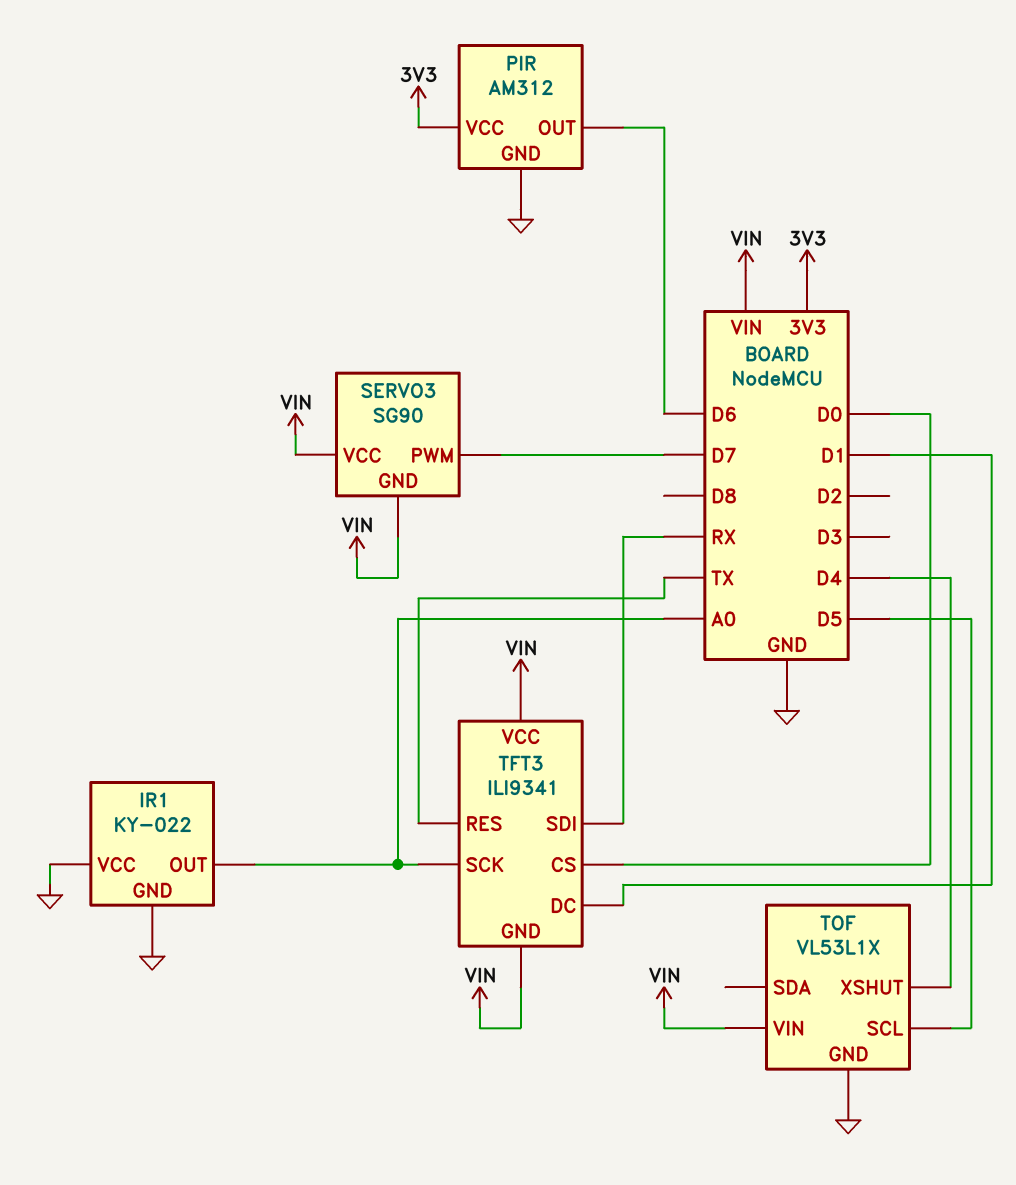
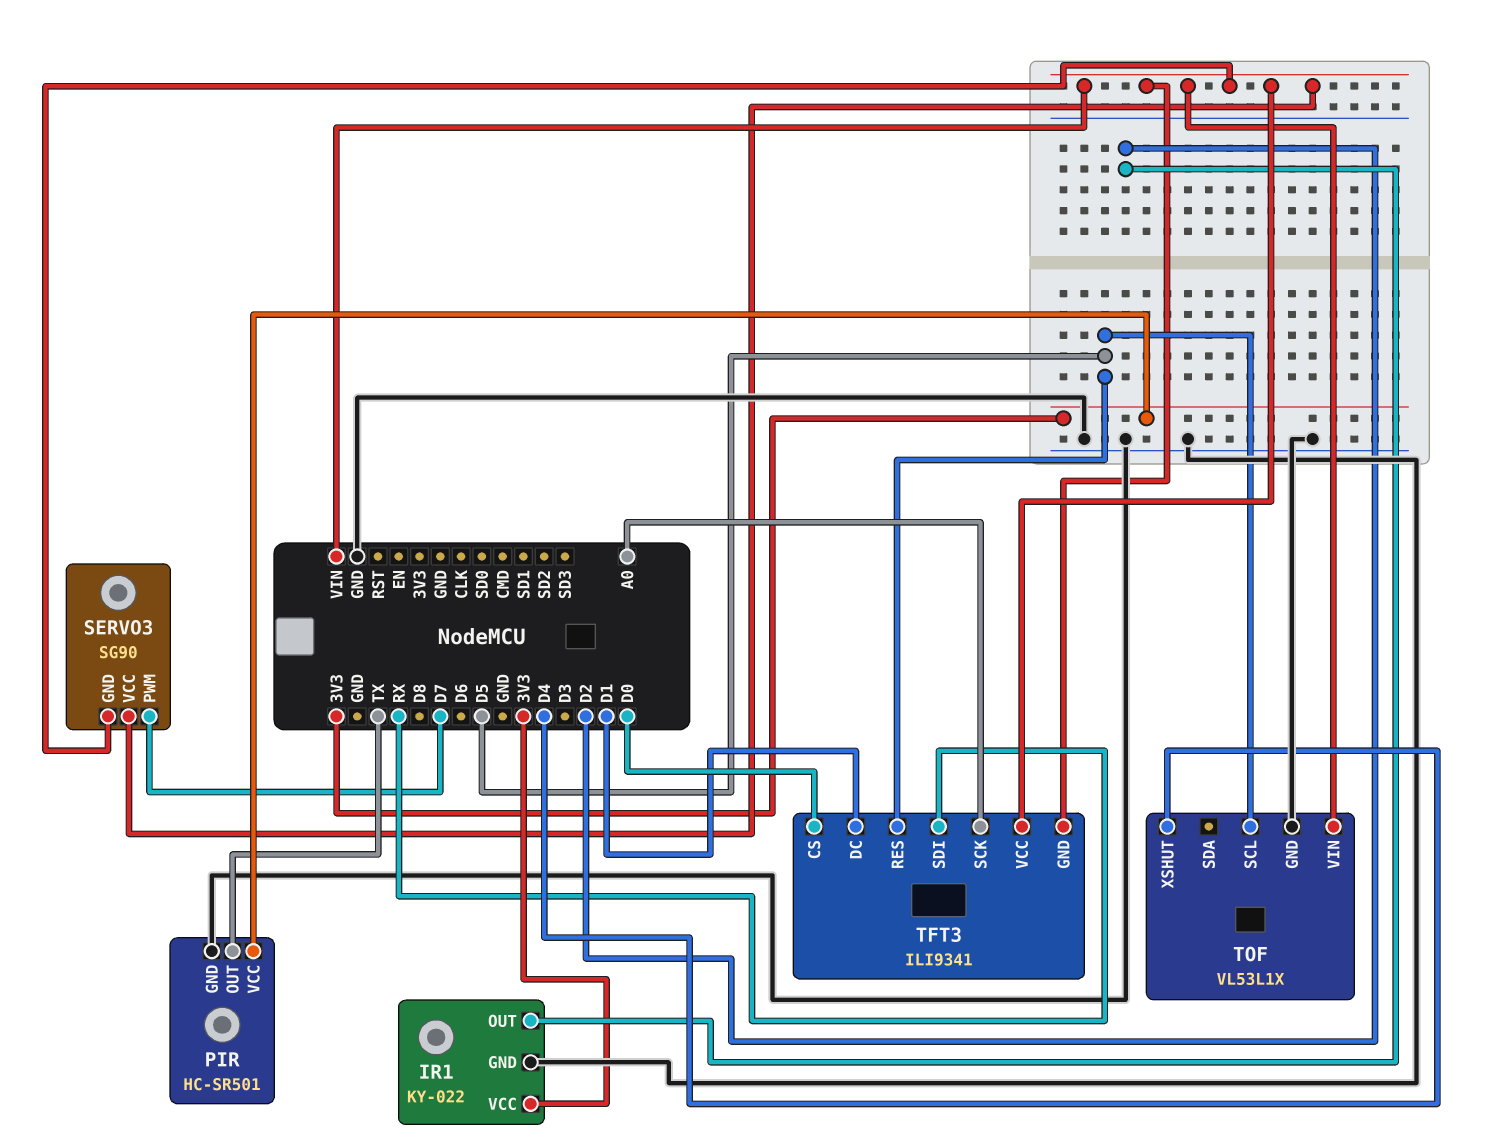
IR1 pin OUT: A0 -> D2
IR1 pin VCC: GND -> 3V3
PIR: AM312 -> HC-SR501
PIR pin OUT: D6 -> TX
TFT3 pin RES: TX -> D5

